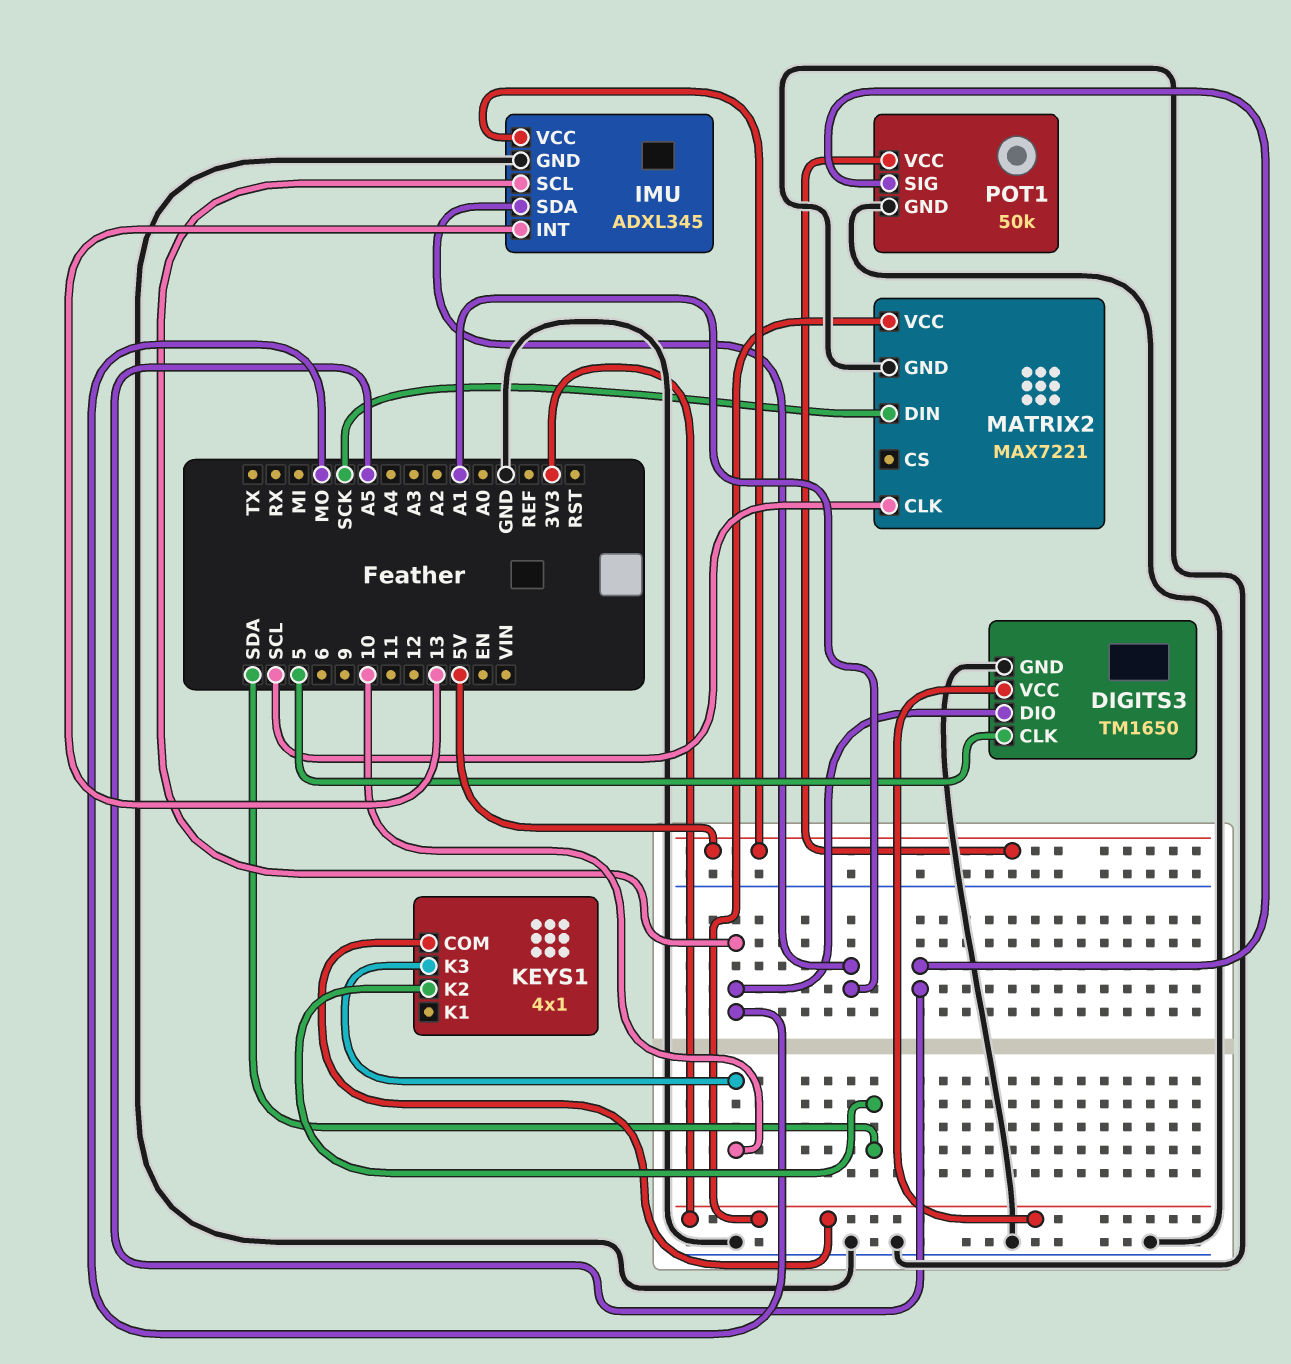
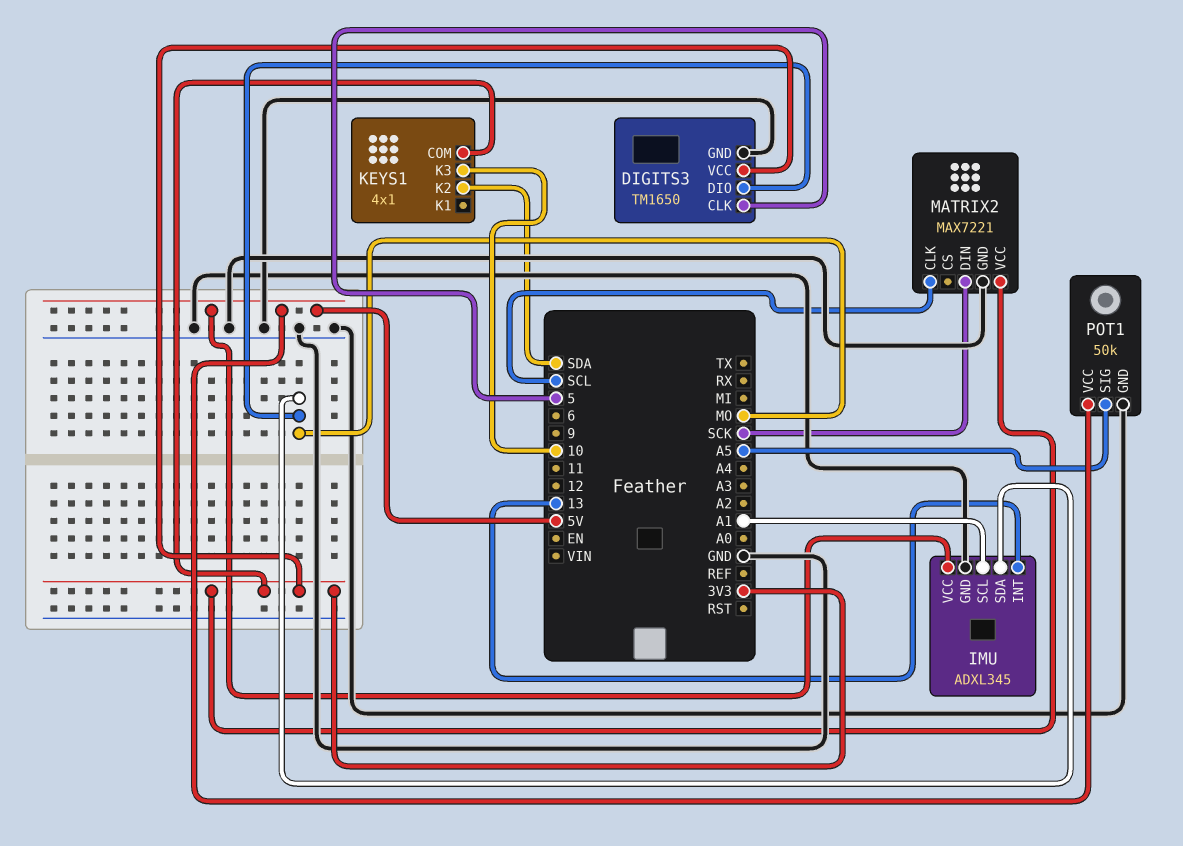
IMU pin SCL: MO -> A1
IMU pin SDA: A1 -> MO

